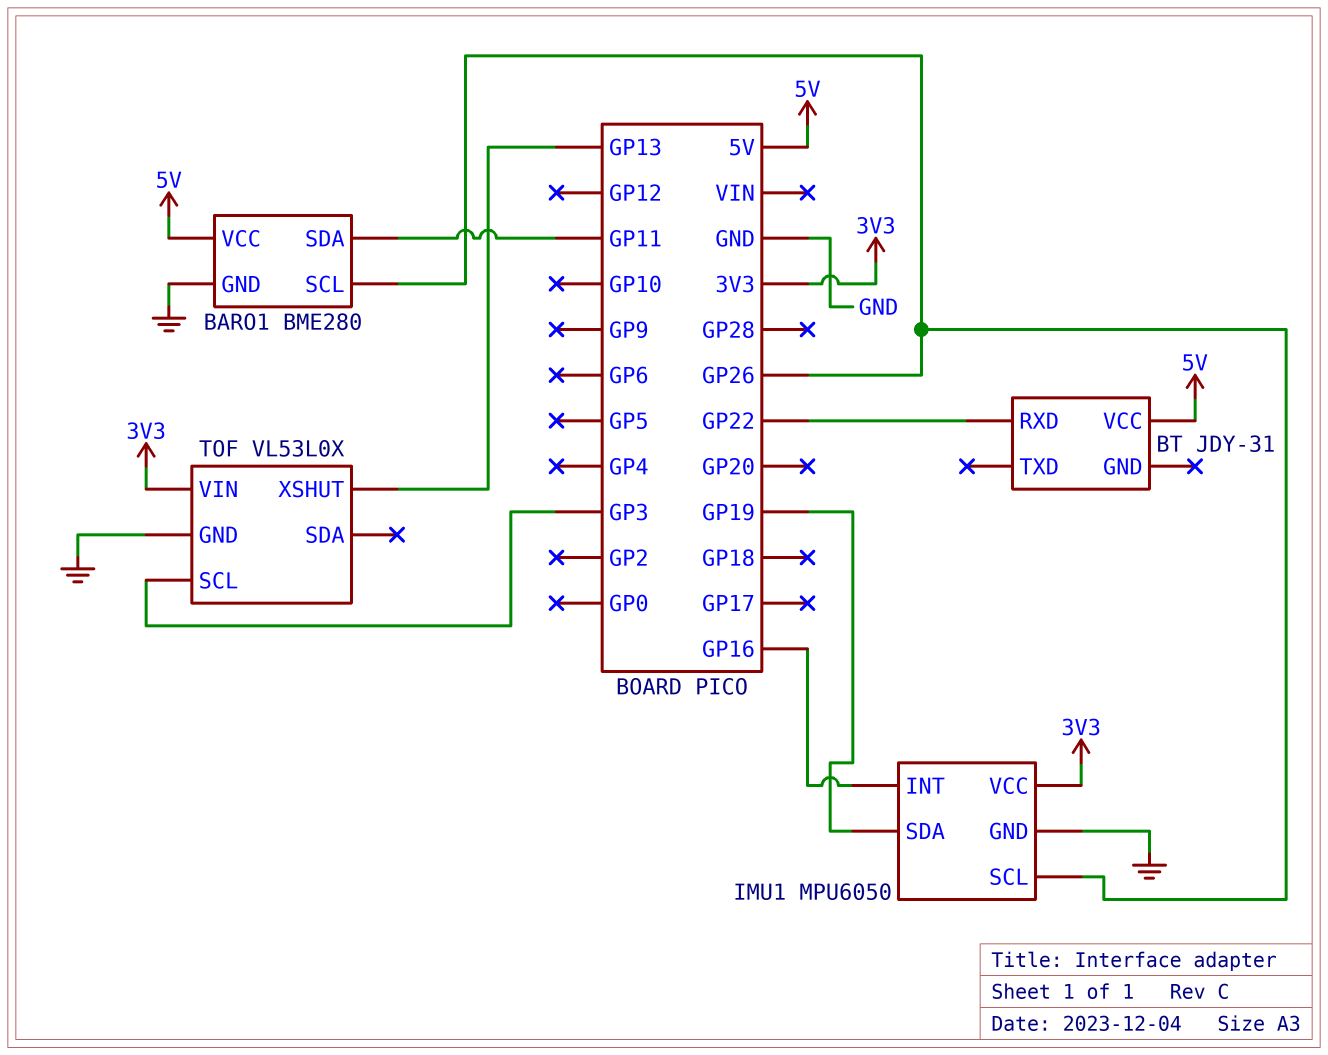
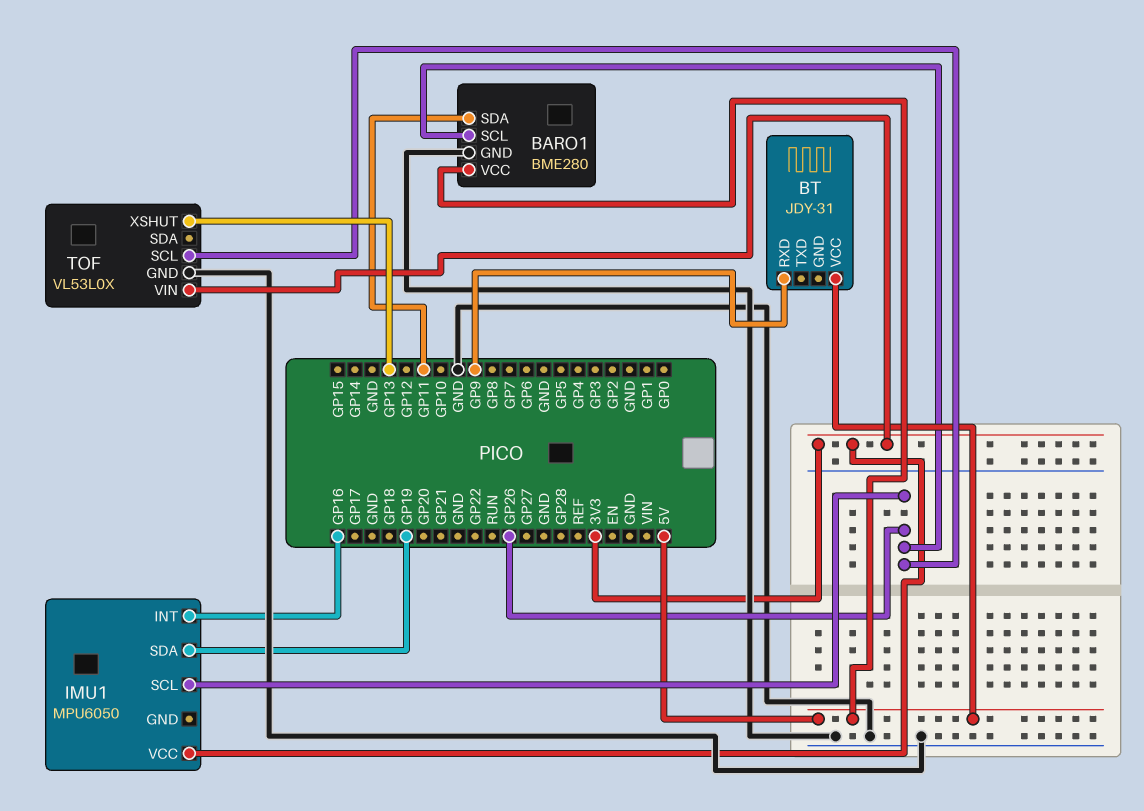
BT pin RXD: GP22 -> GP9
IMU1 pin GND: GND -> none
TOF pin SCL: GP3 -> GP26

